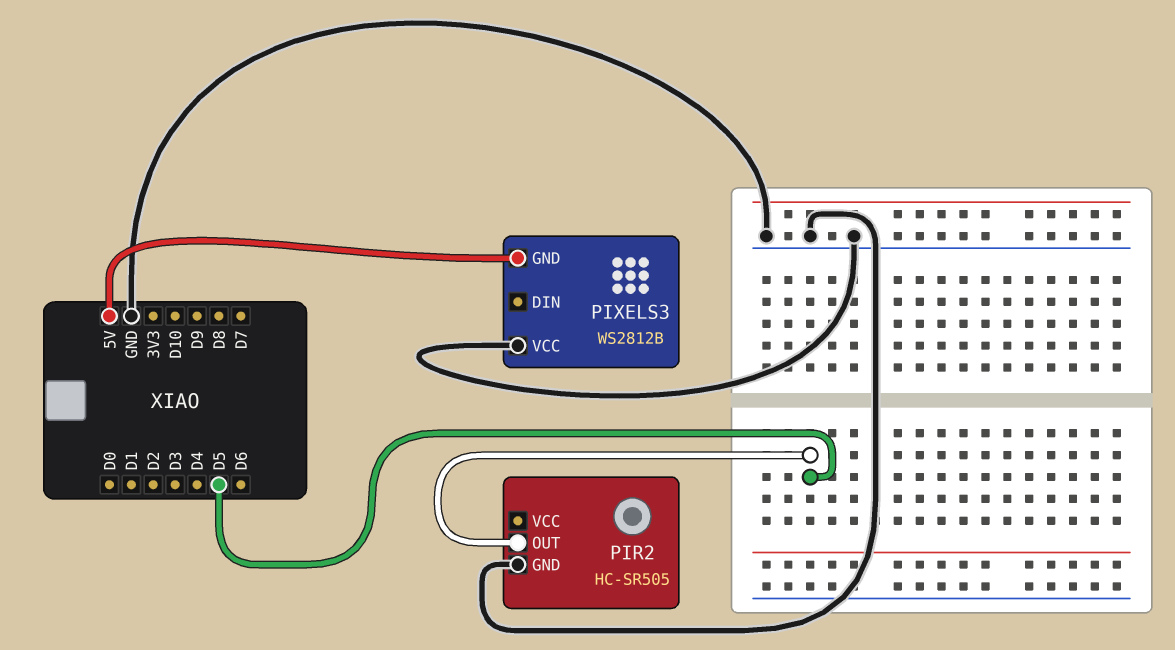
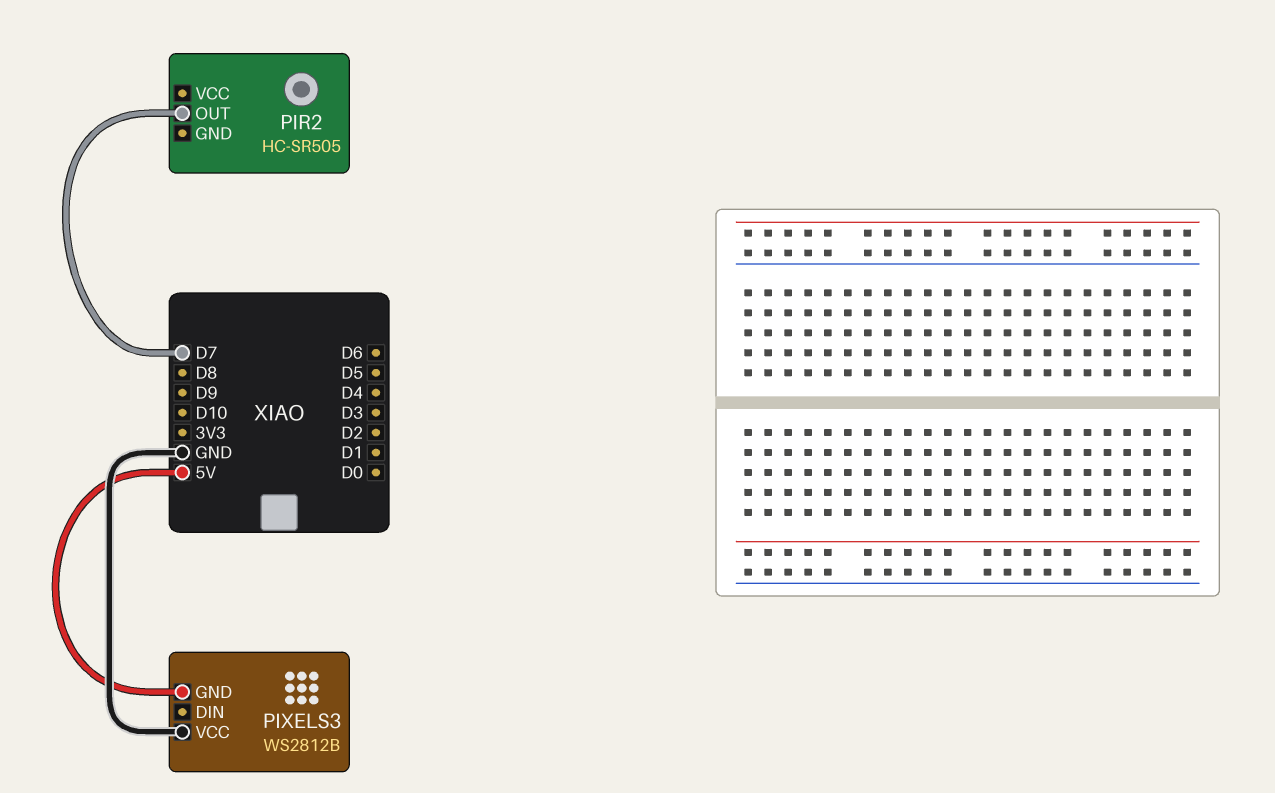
PIR2 pin GND: GND -> none
PIR2 pin OUT: D5 -> D7

